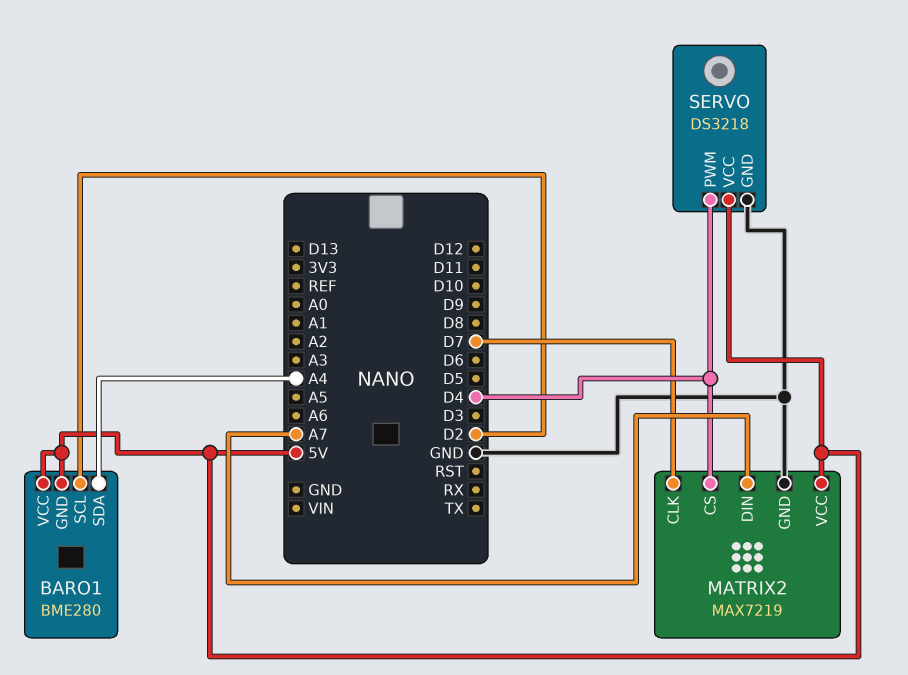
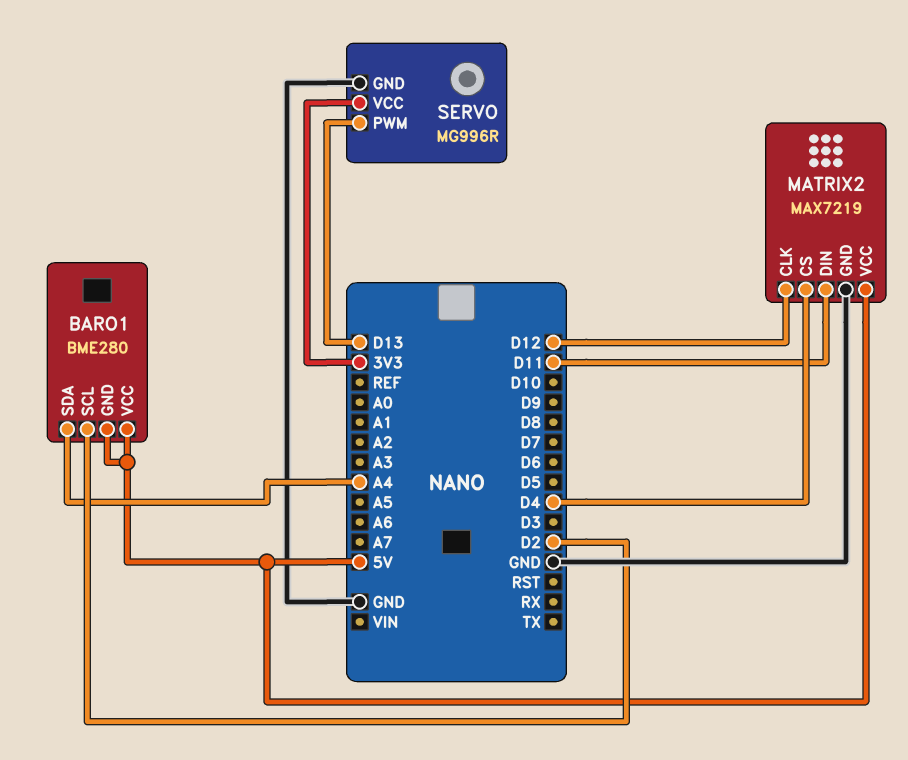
MATRIX2 pin CLK: D7 -> D12
MATRIX2 pin DIN: A7 -> D11
SERVO: DS3218 -> MG996R
SERVO pin PWM: D4 -> D13
SERVO pin VCC: 5V -> 3V3

